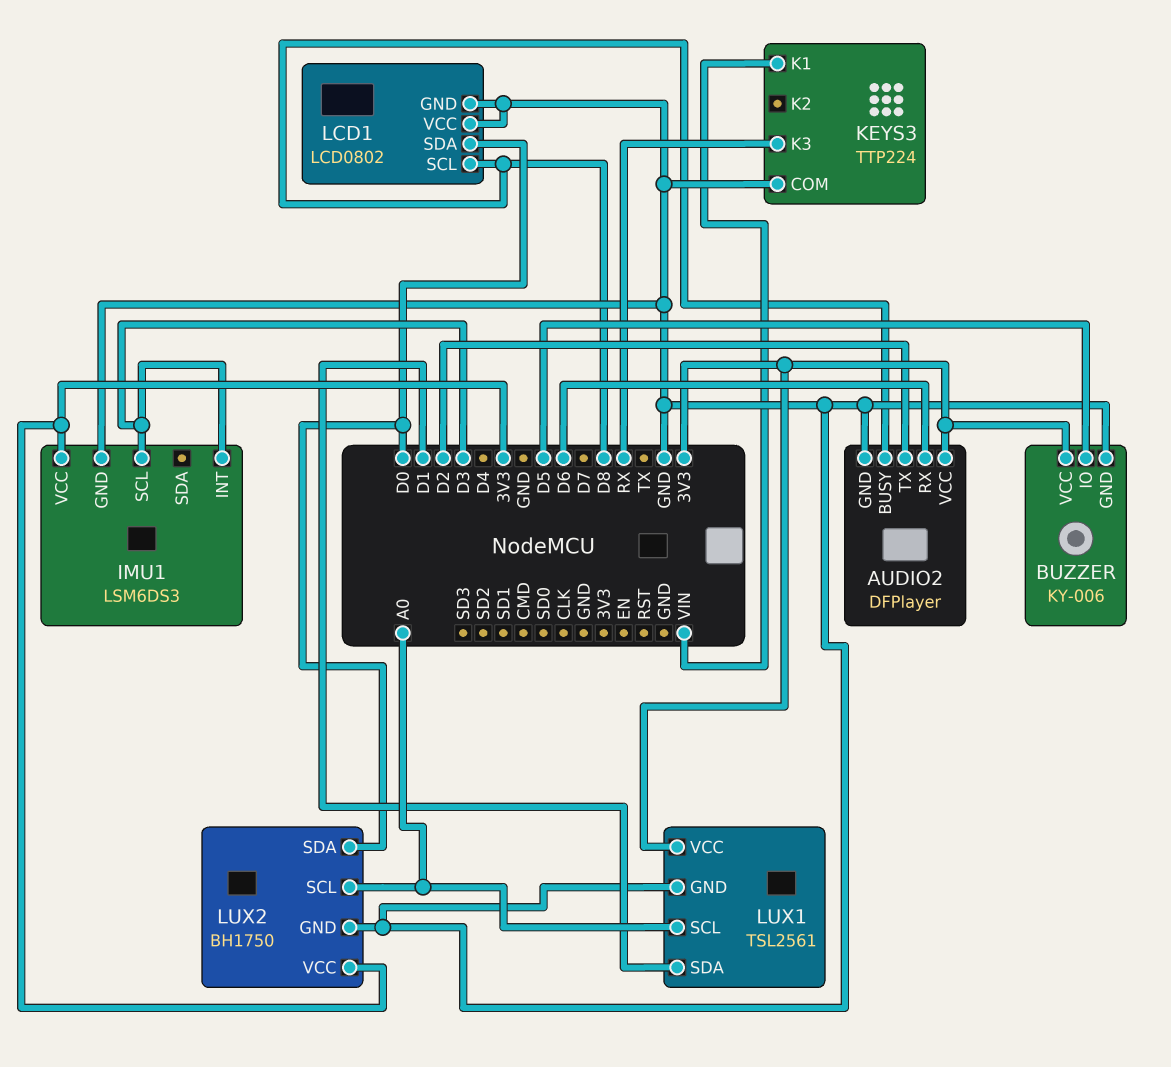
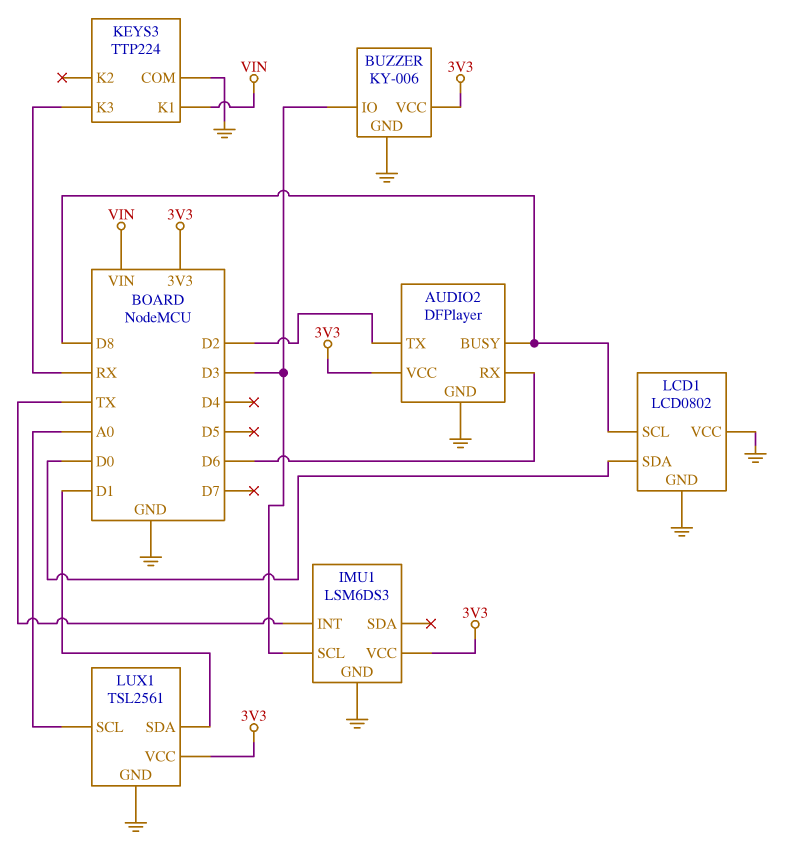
BUZZER pin IO: D5 -> D3
IMU1 pin INT: D3 -> TX
LUX2: BH1750 -> none
LUX2 pin GND: GND -> none
LUX2 pin SCL: A0 -> none
LUX2 pin SDA: D0 -> none
LUX2 pin VCC: 3V3 -> none

